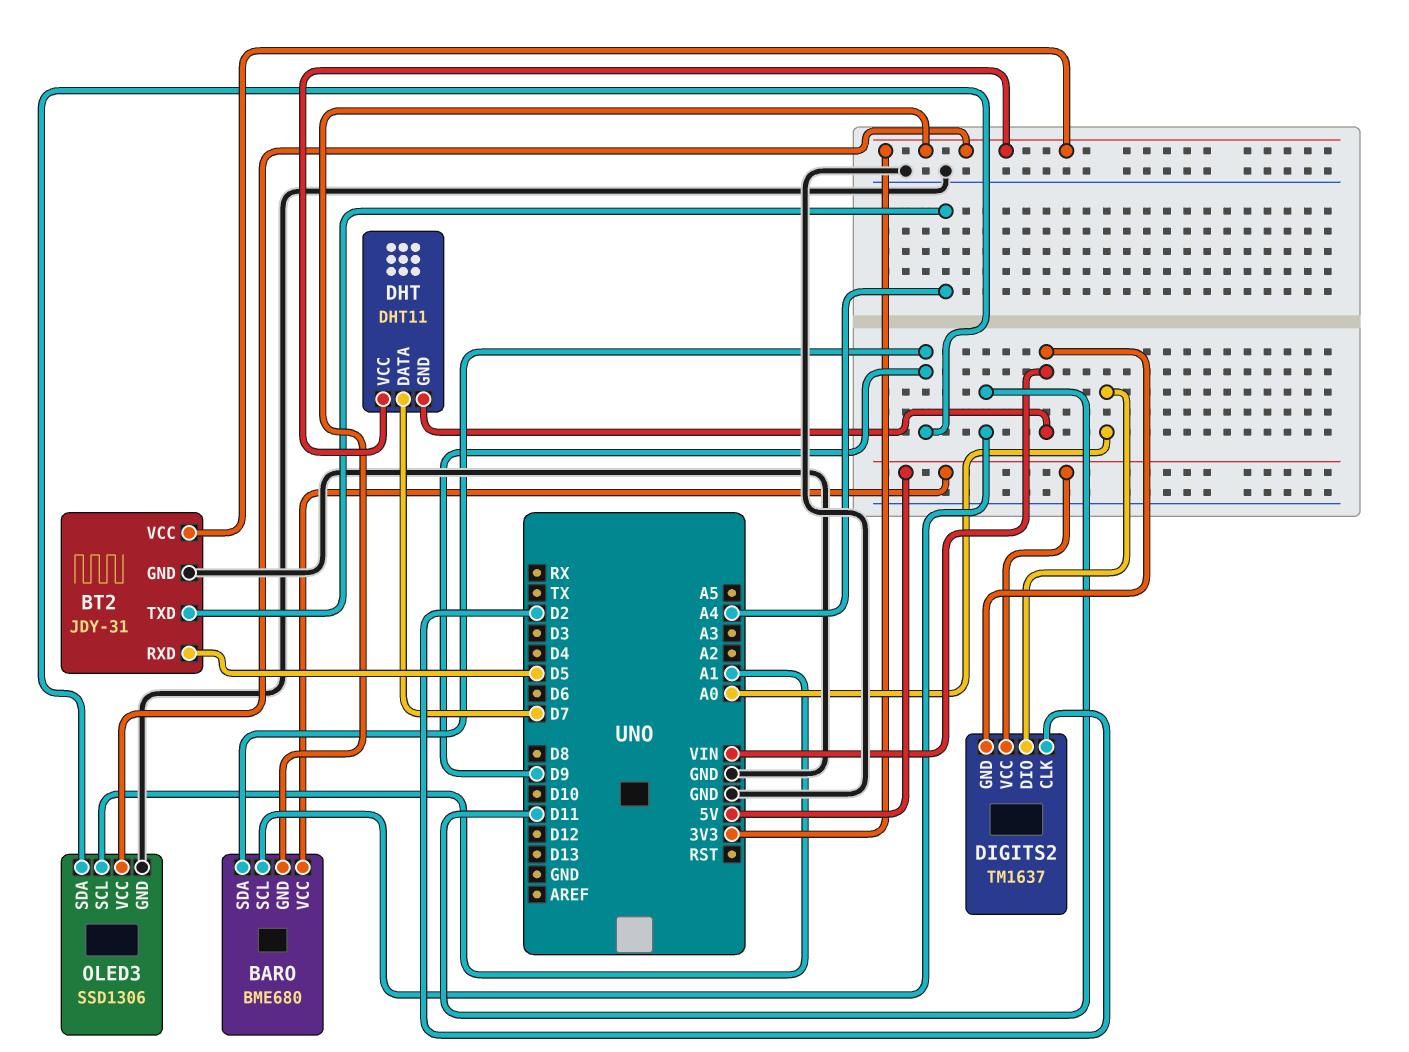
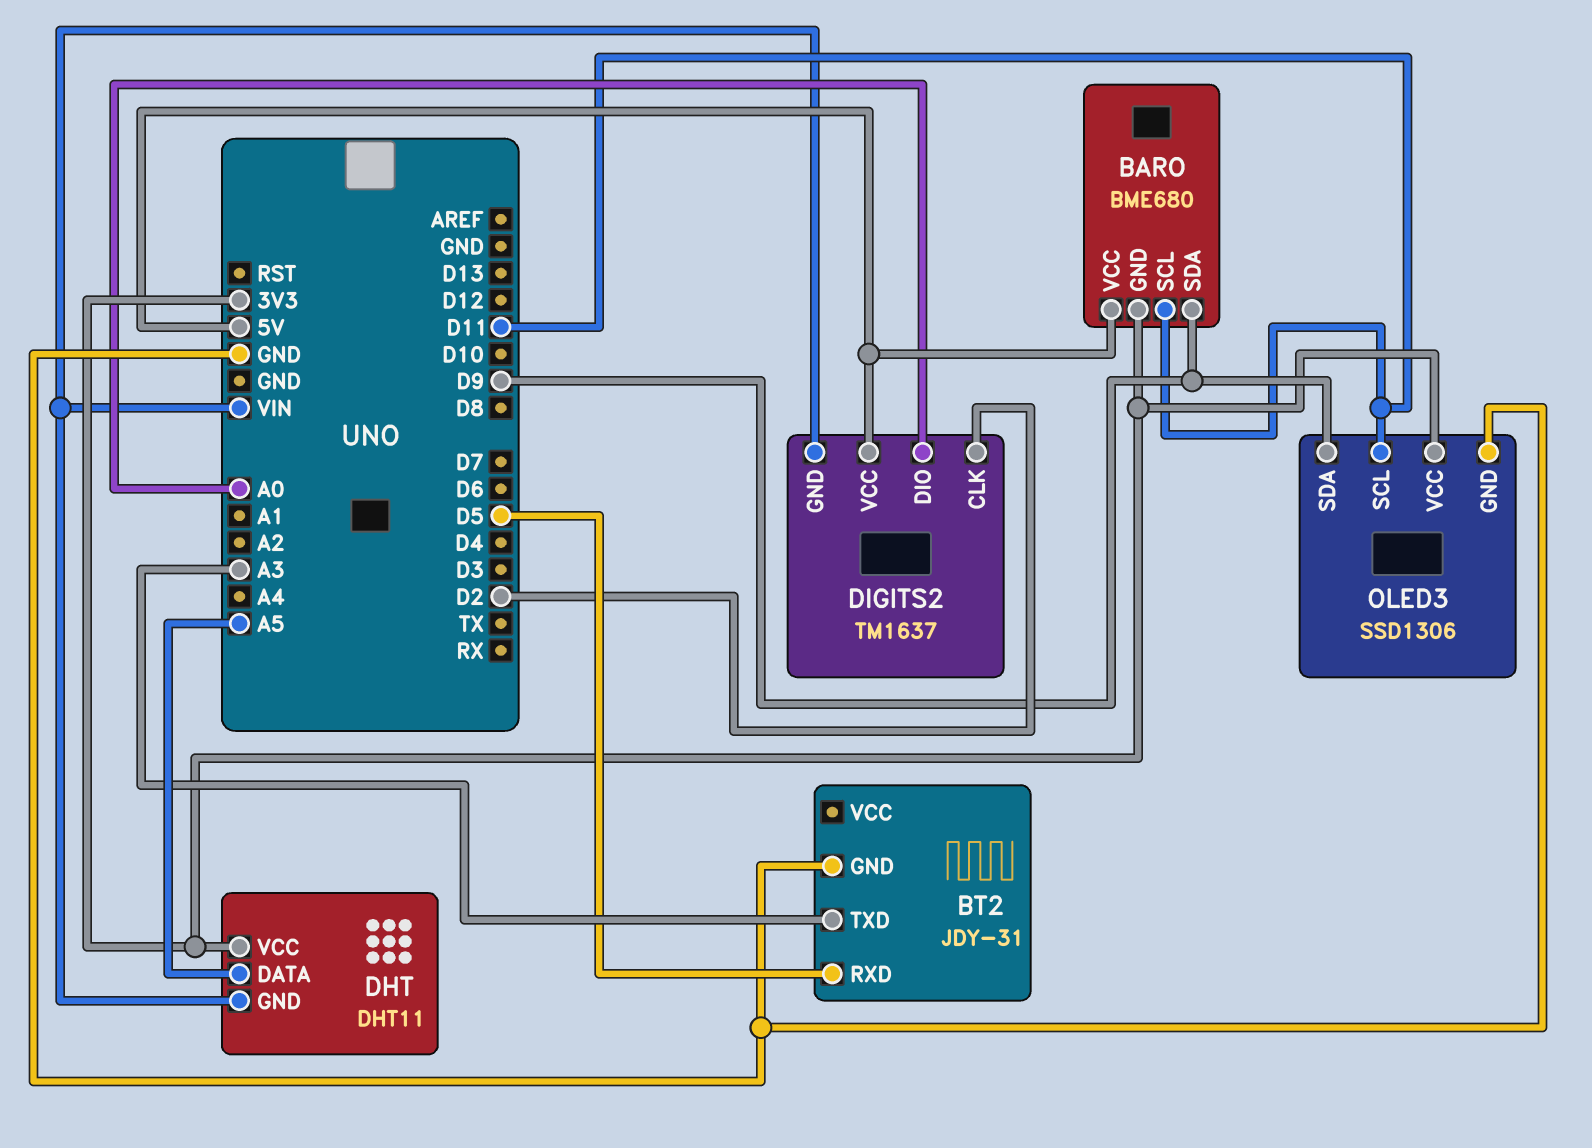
BT2 pin TXD: A4 -> A3
BT2 pin VCC: 3V3 -> none
DHT pin DATA: D7 -> A5
OLED3 pin SCL: A1 -> D11

